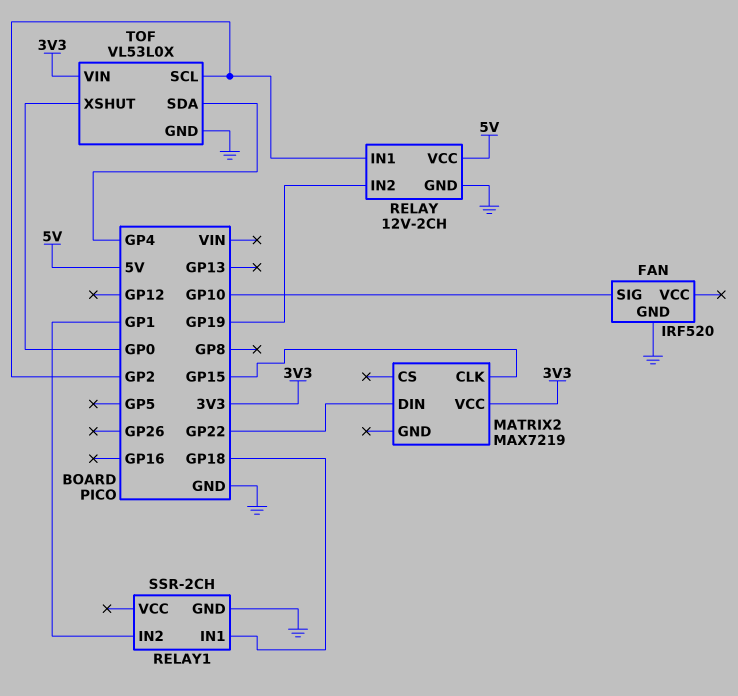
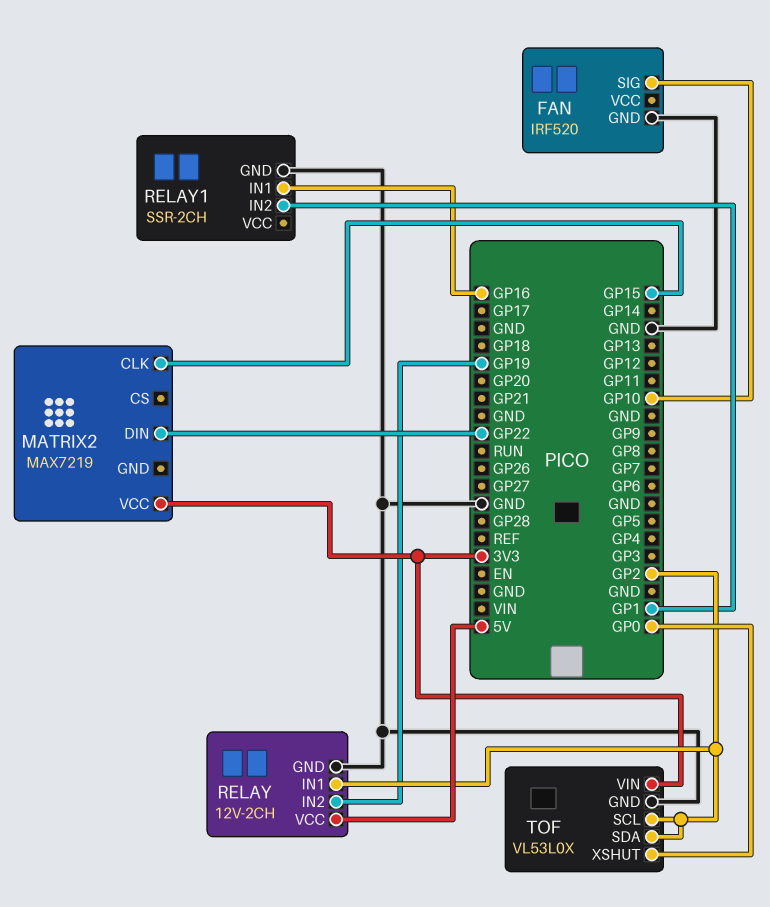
RELAY1 pin IN1: GP18 -> GP16
TOF pin SDA: GP4 -> GP2

